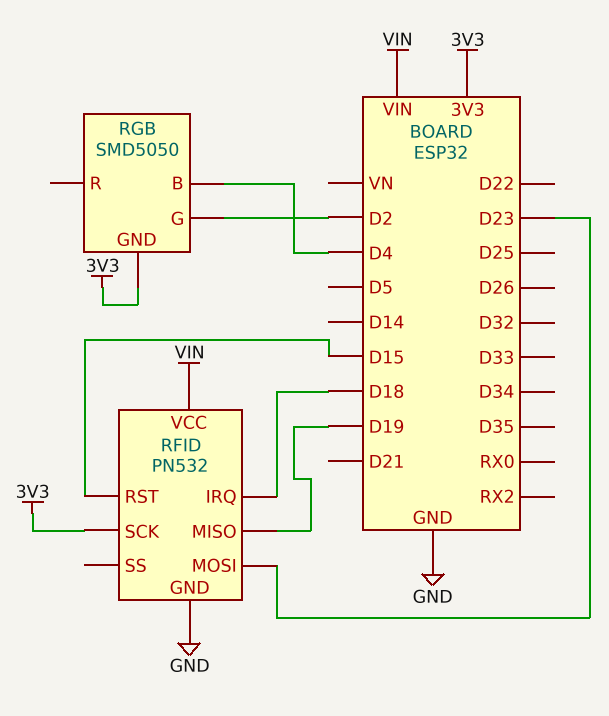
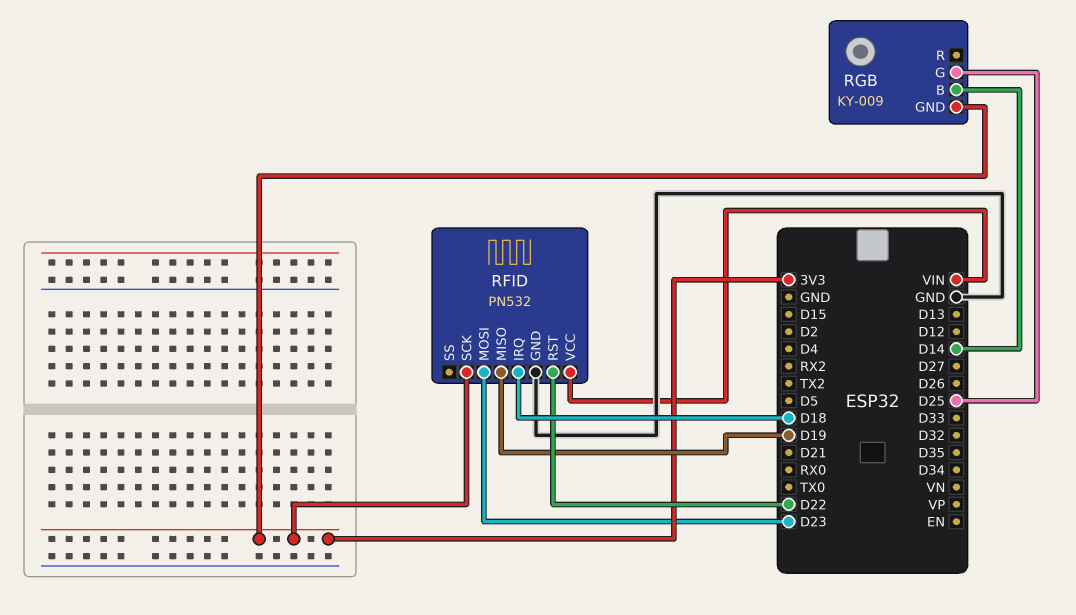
RFID pin RST: D15 -> D22
RGB: SMD5050 -> KY-009
RGB pin B: D4 -> D14
RGB pin G: D2 -> D25

